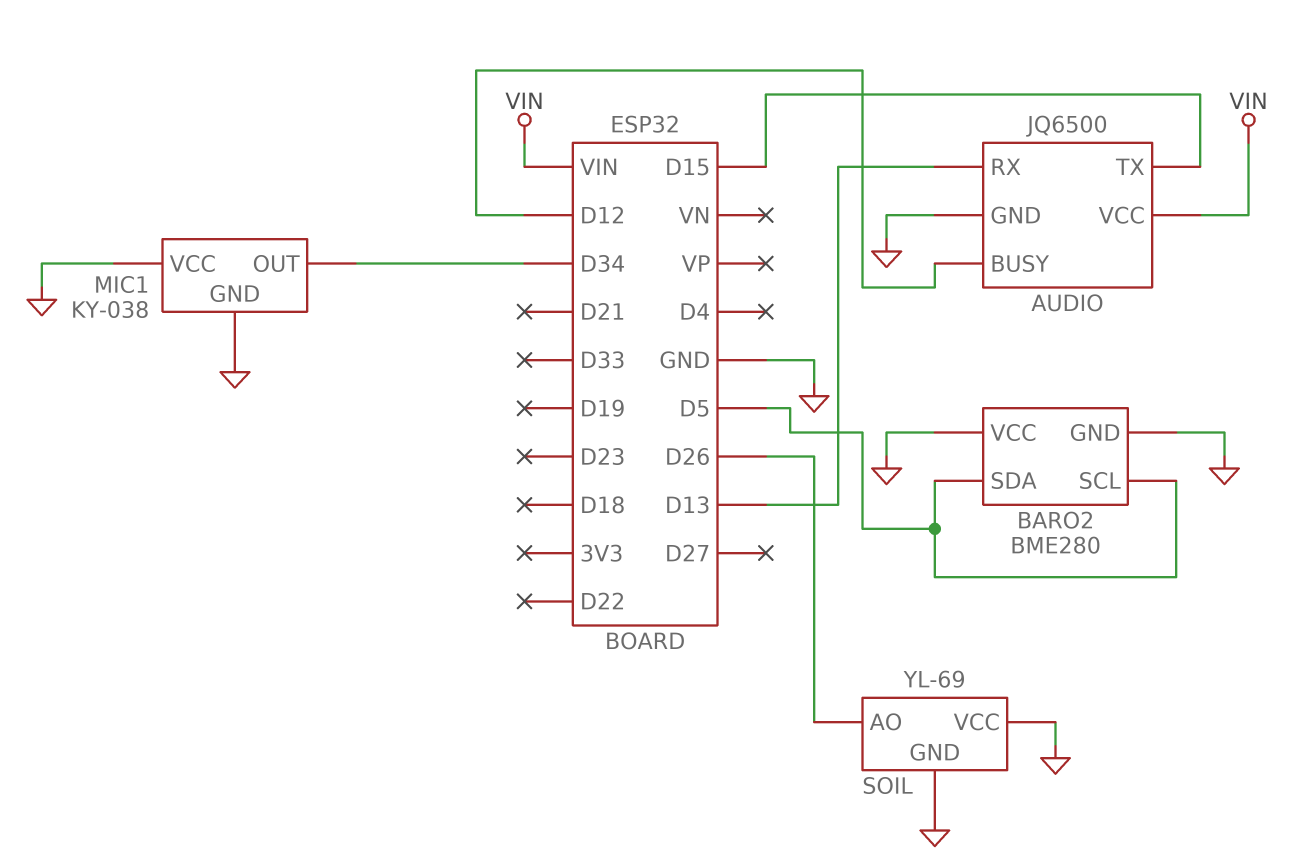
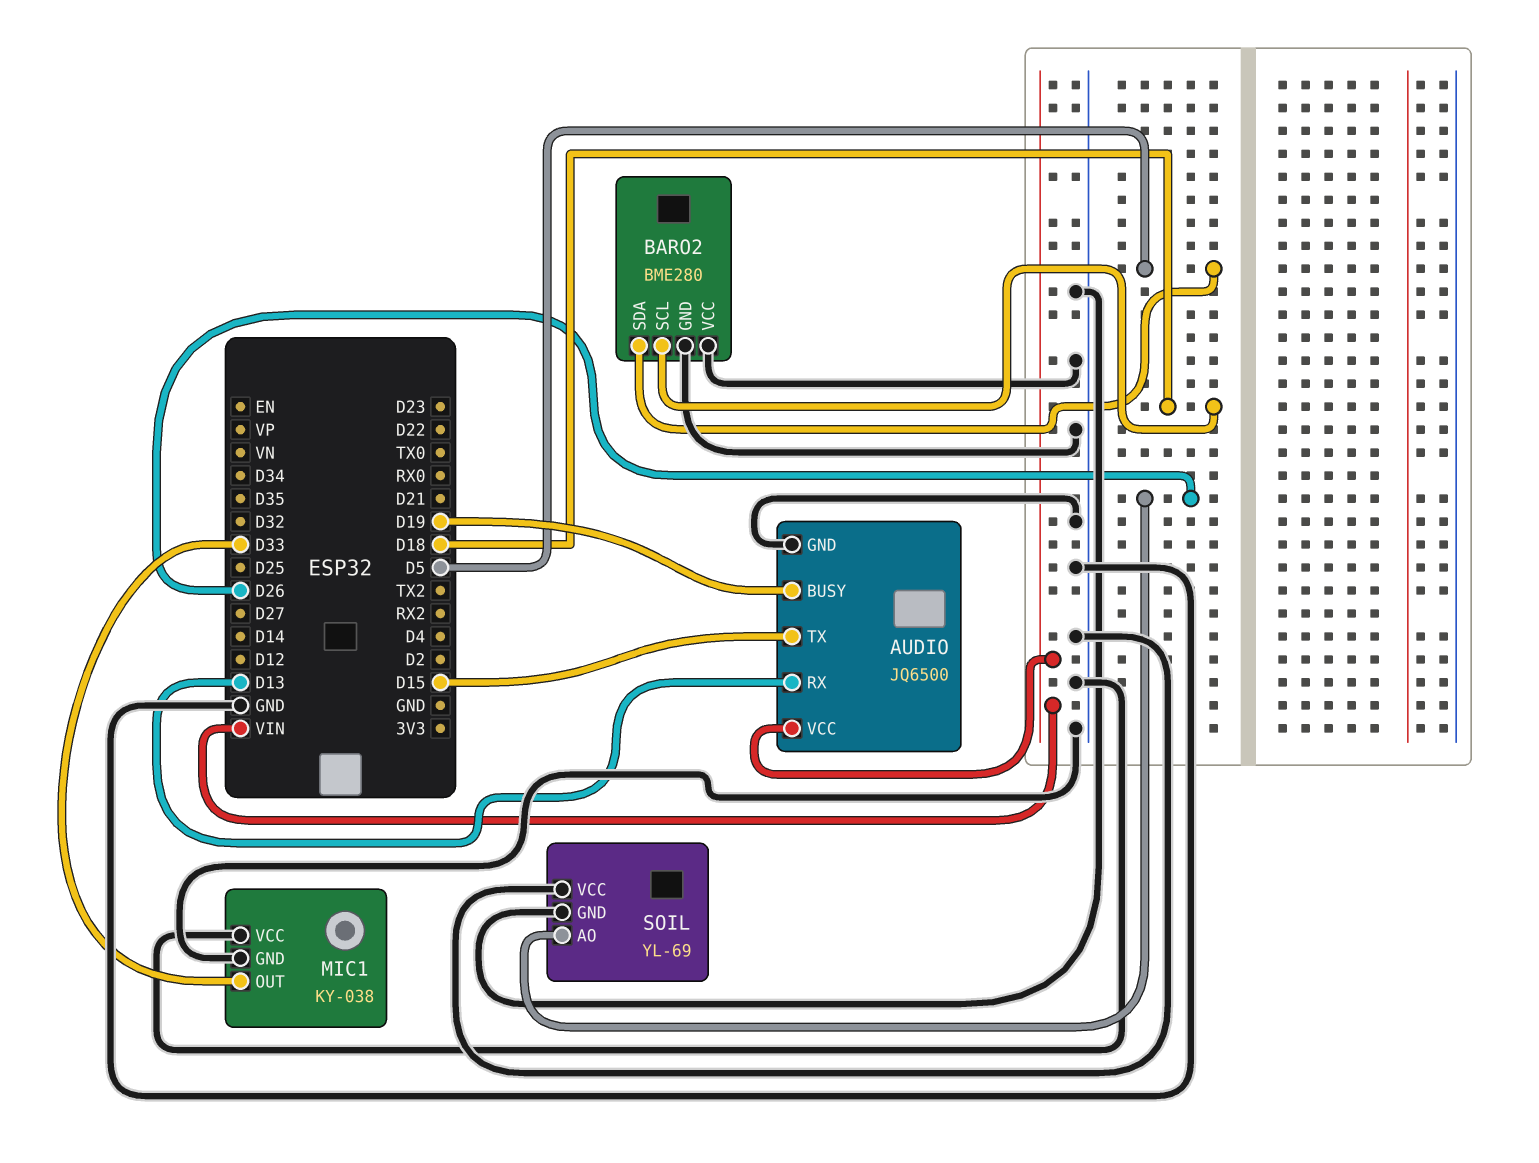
AUDIO pin BUSY: D12 -> D19
BARO2 pin SCL: D5 -> D18
MIC1 pin OUT: D34 -> D33

